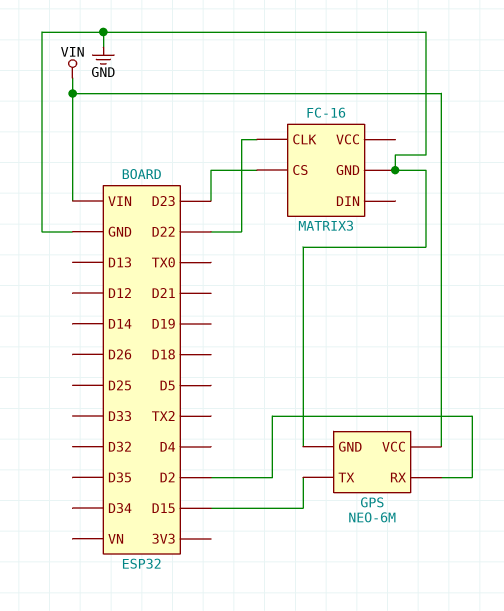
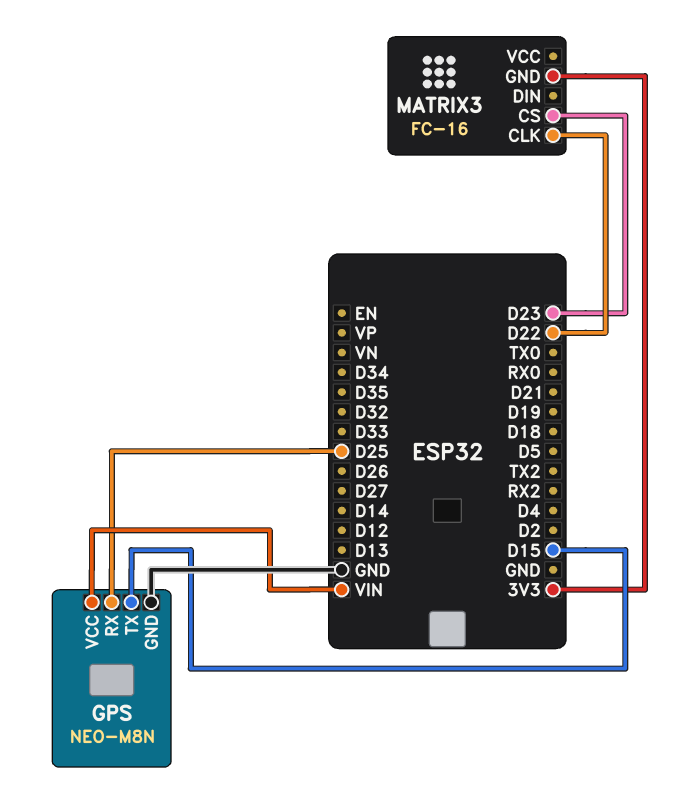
GPS: NEO-6M -> NEO-M8N
GPS pin RX: D2 -> D25
MATRIX3 pin GND: GND -> 3V3

